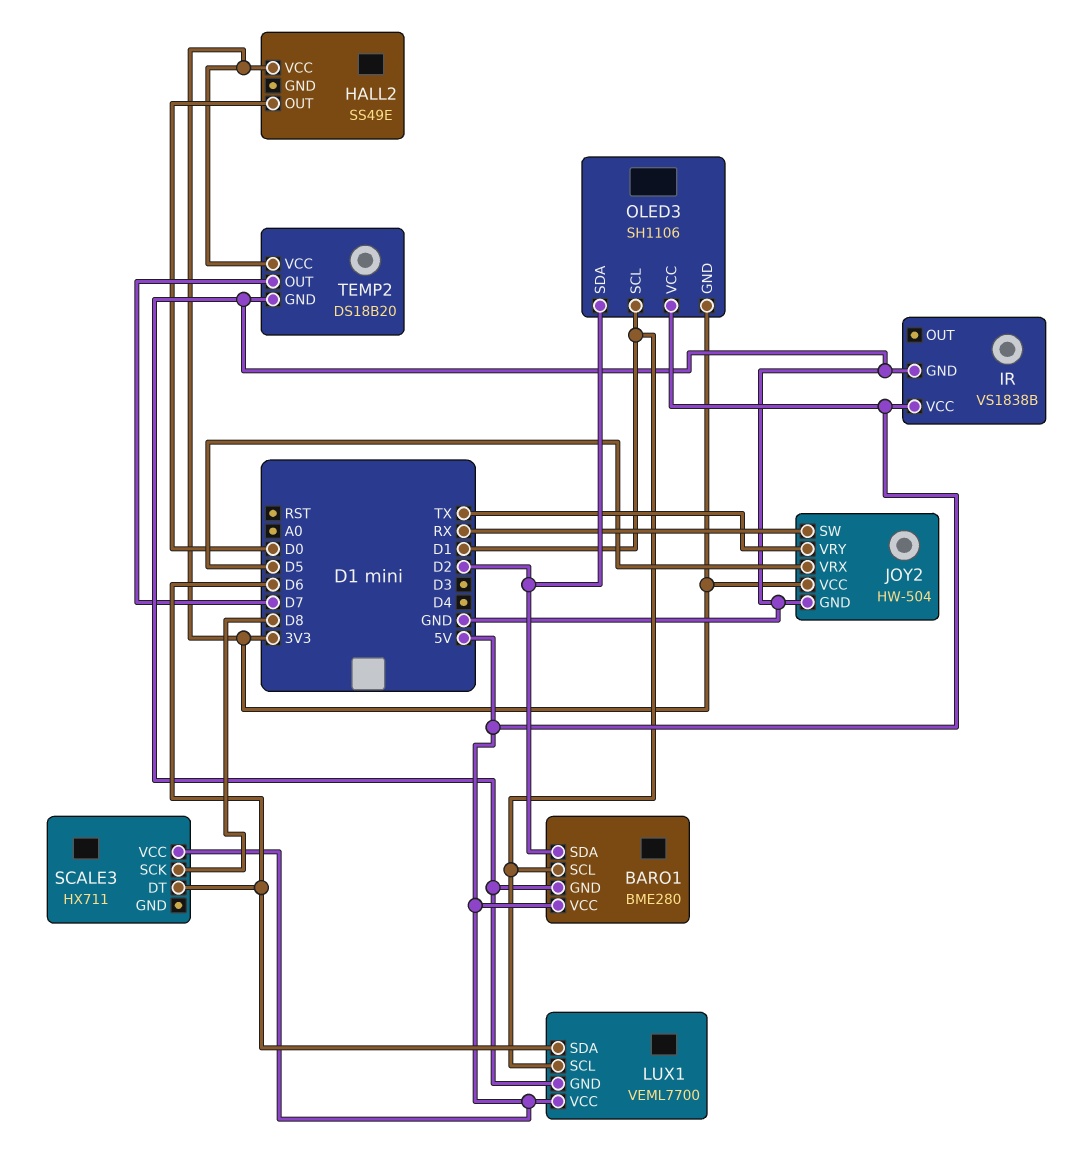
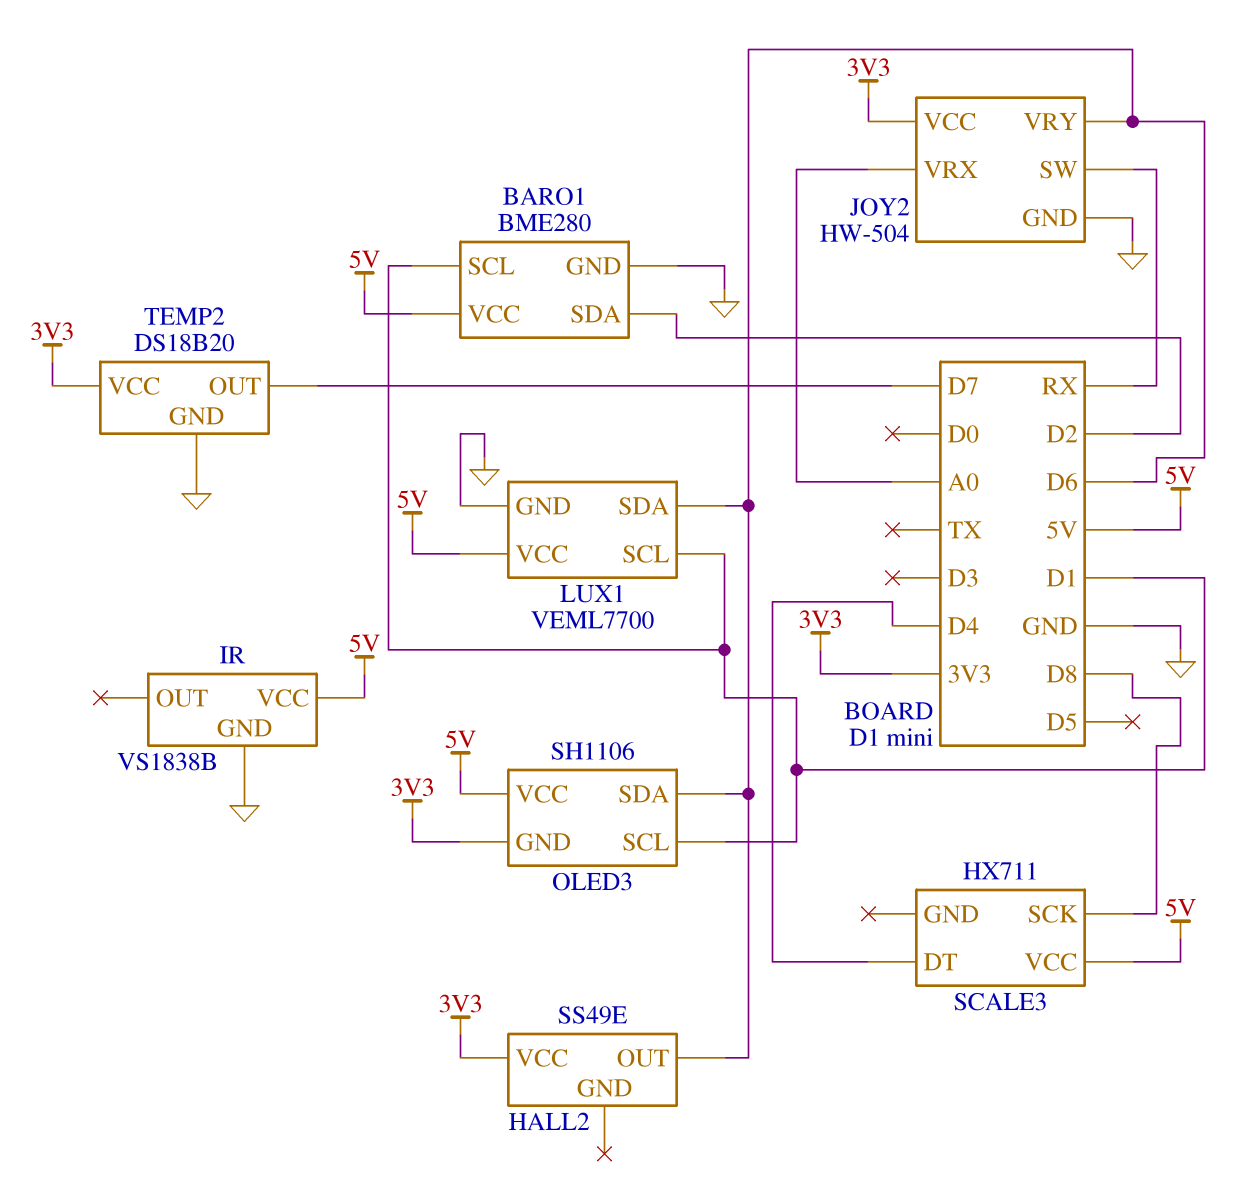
HALL2 pin OUT: D0 -> D6
JOY2 pin VRX: D5 -> A0
JOY2 pin VRY: TX -> D6
OLED3 pin SDA: D2 -> D6
SCALE3 pin DT: D6 -> D4

